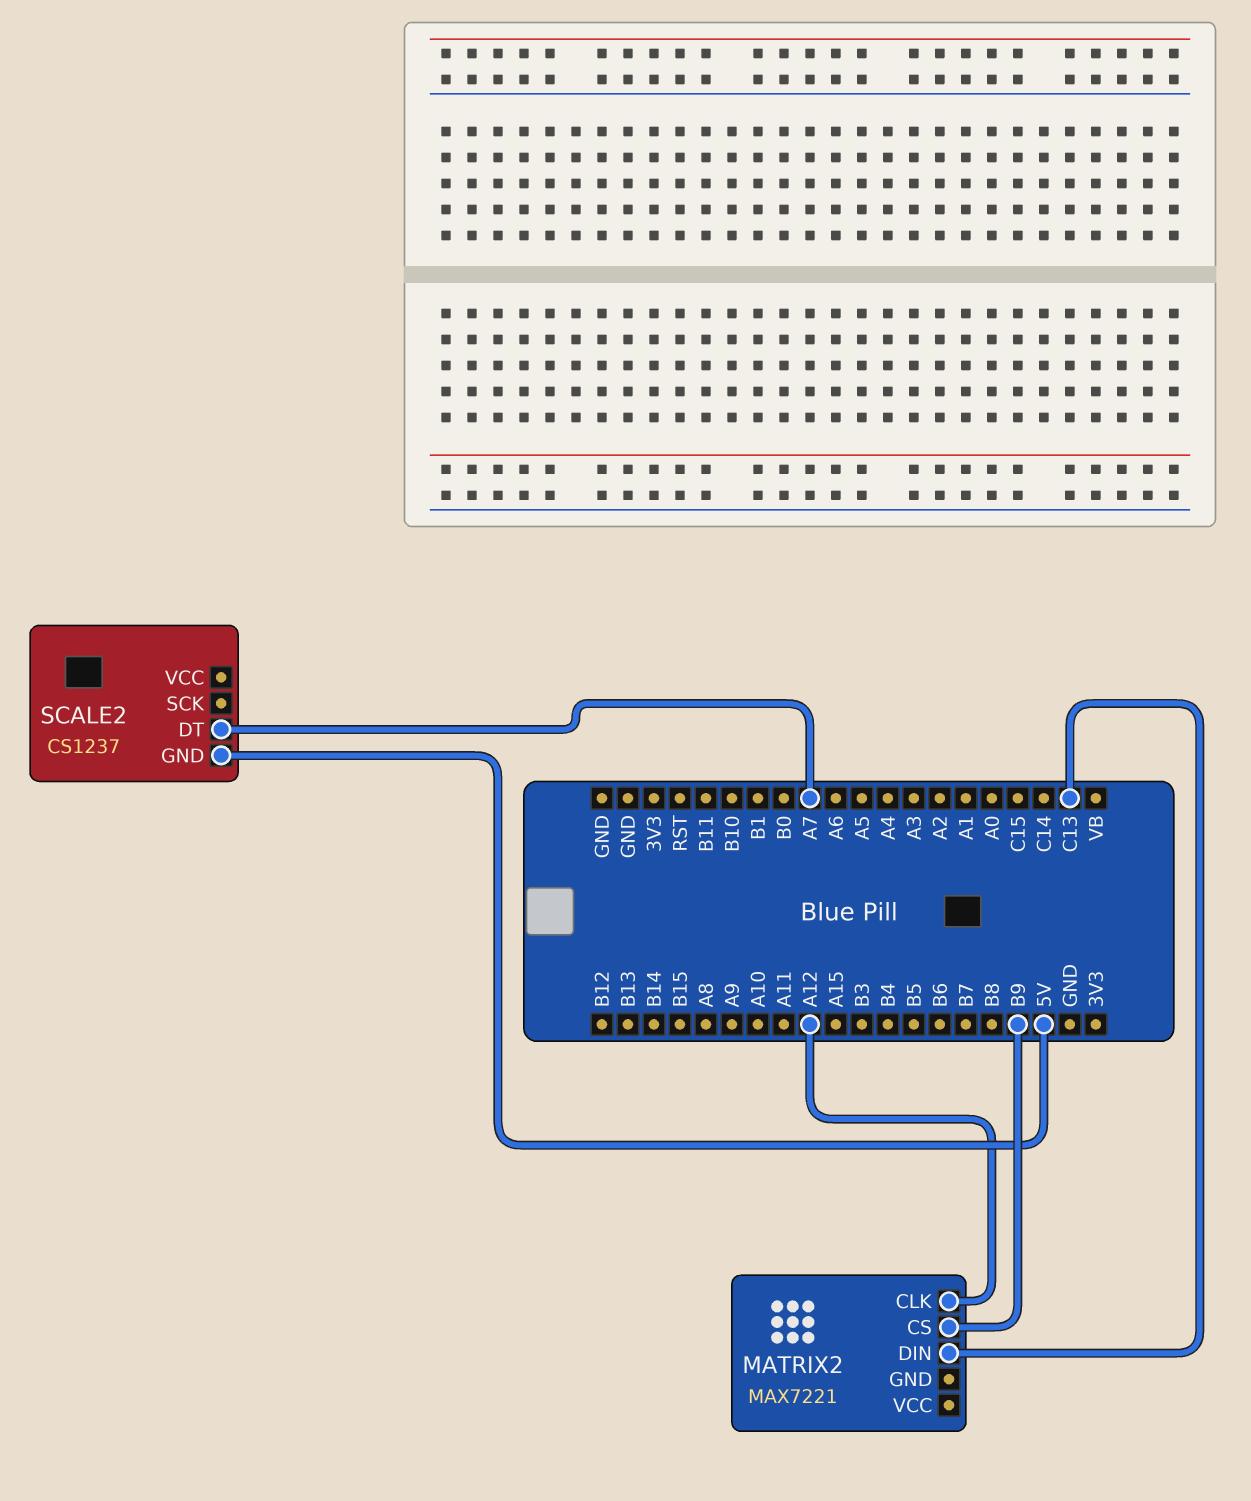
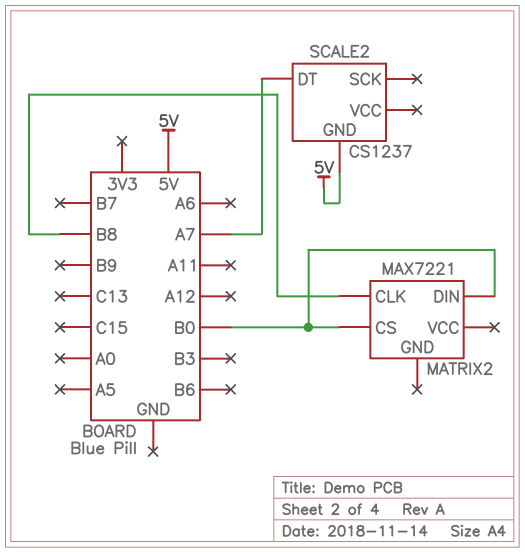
MATRIX2 pin CLK: A12 -> B8
MATRIX2 pin CS: B9 -> B0
MATRIX2 pin DIN: C13 -> B0

